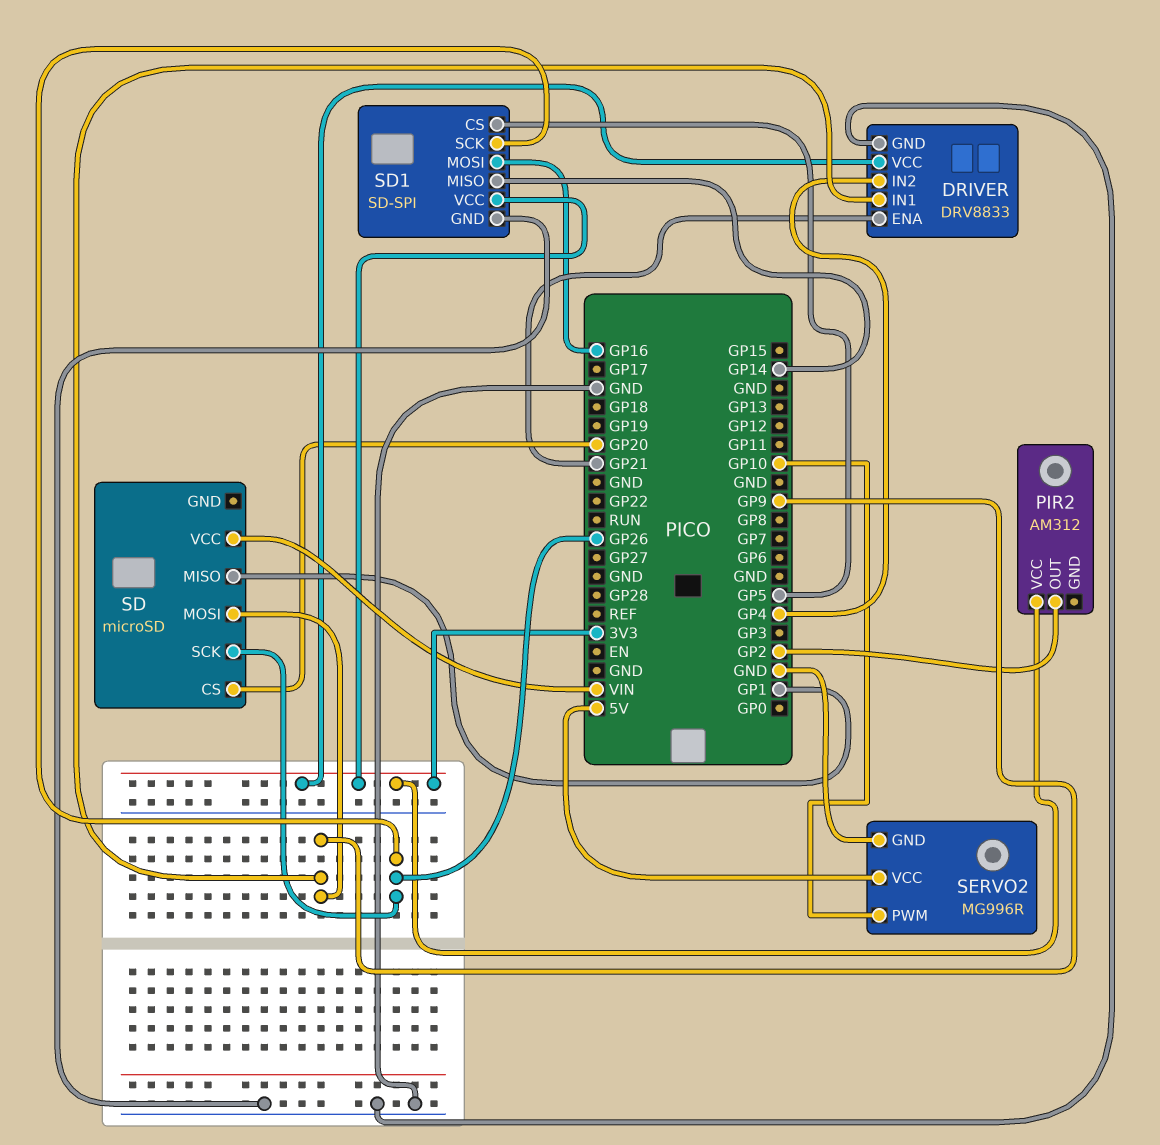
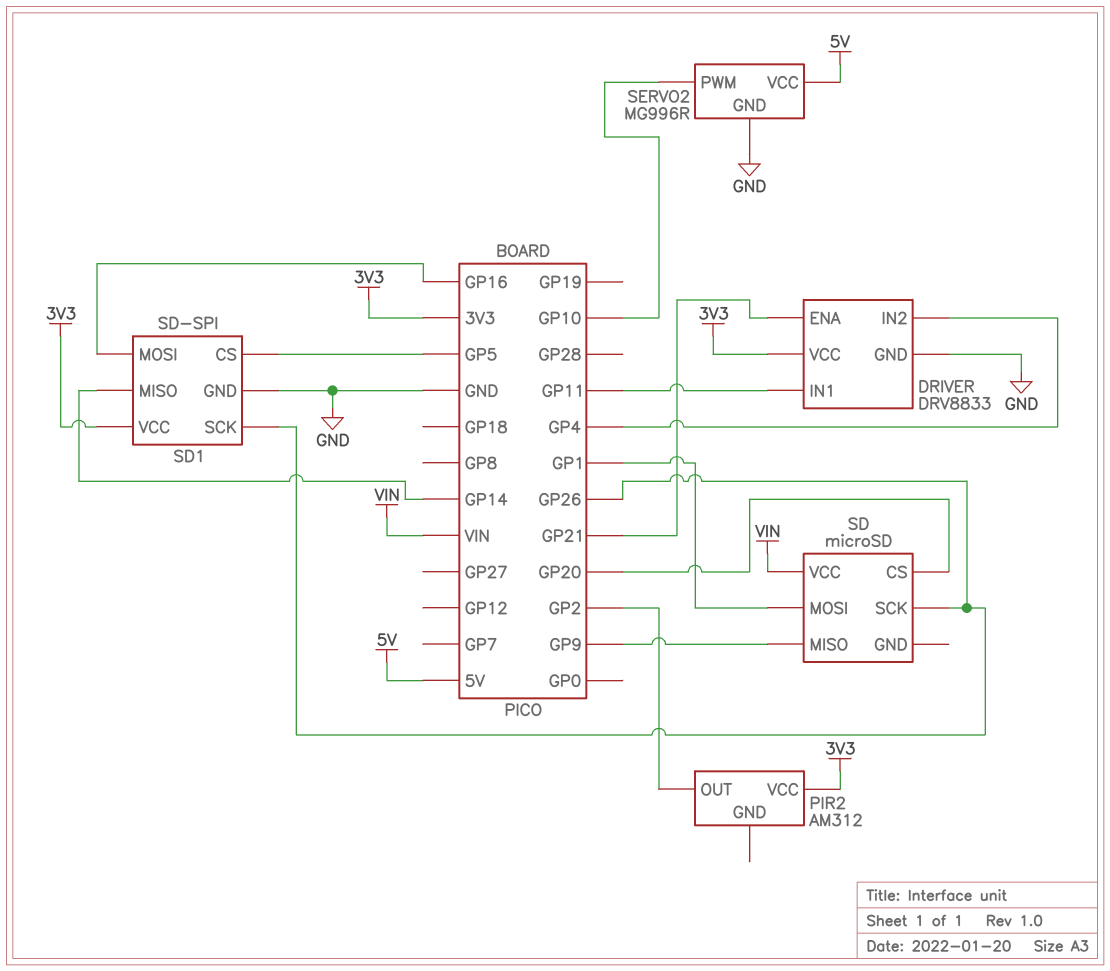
DRIVER pin IN1: GP9 -> GP11
SD pin MISO: GP1 -> GP9
SD pin MOSI: GP9 -> GP1

